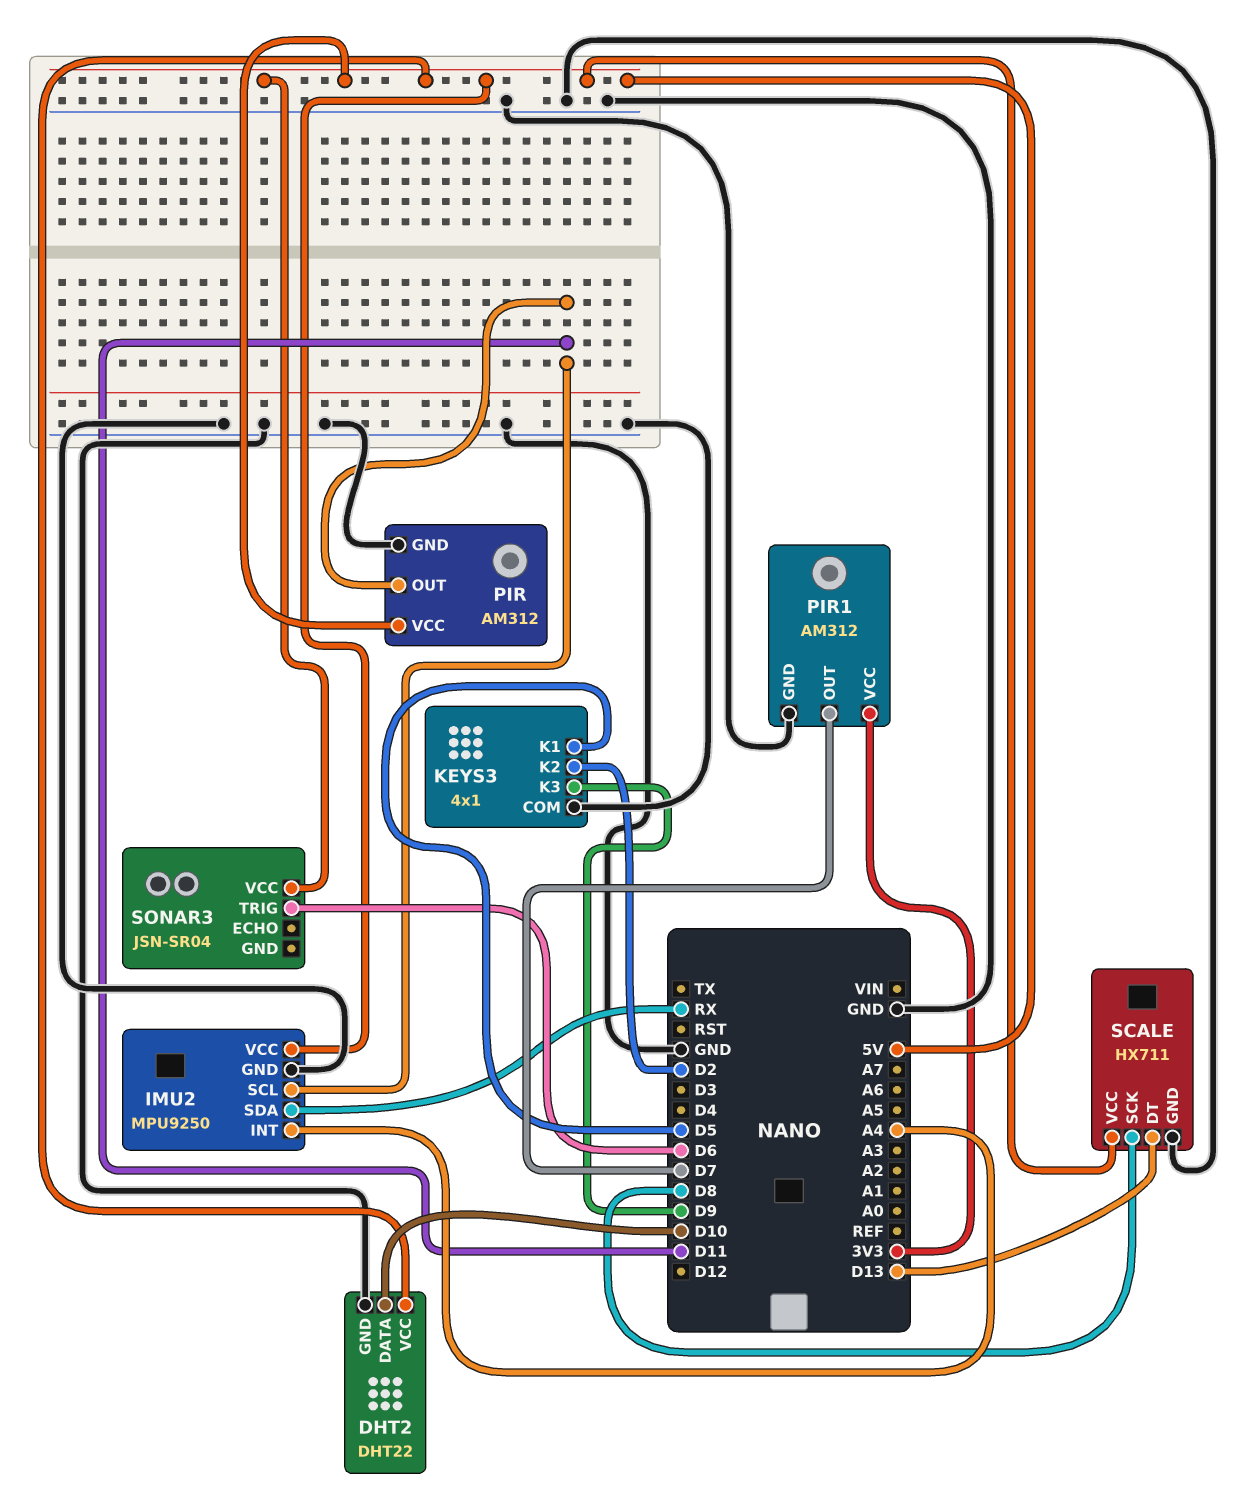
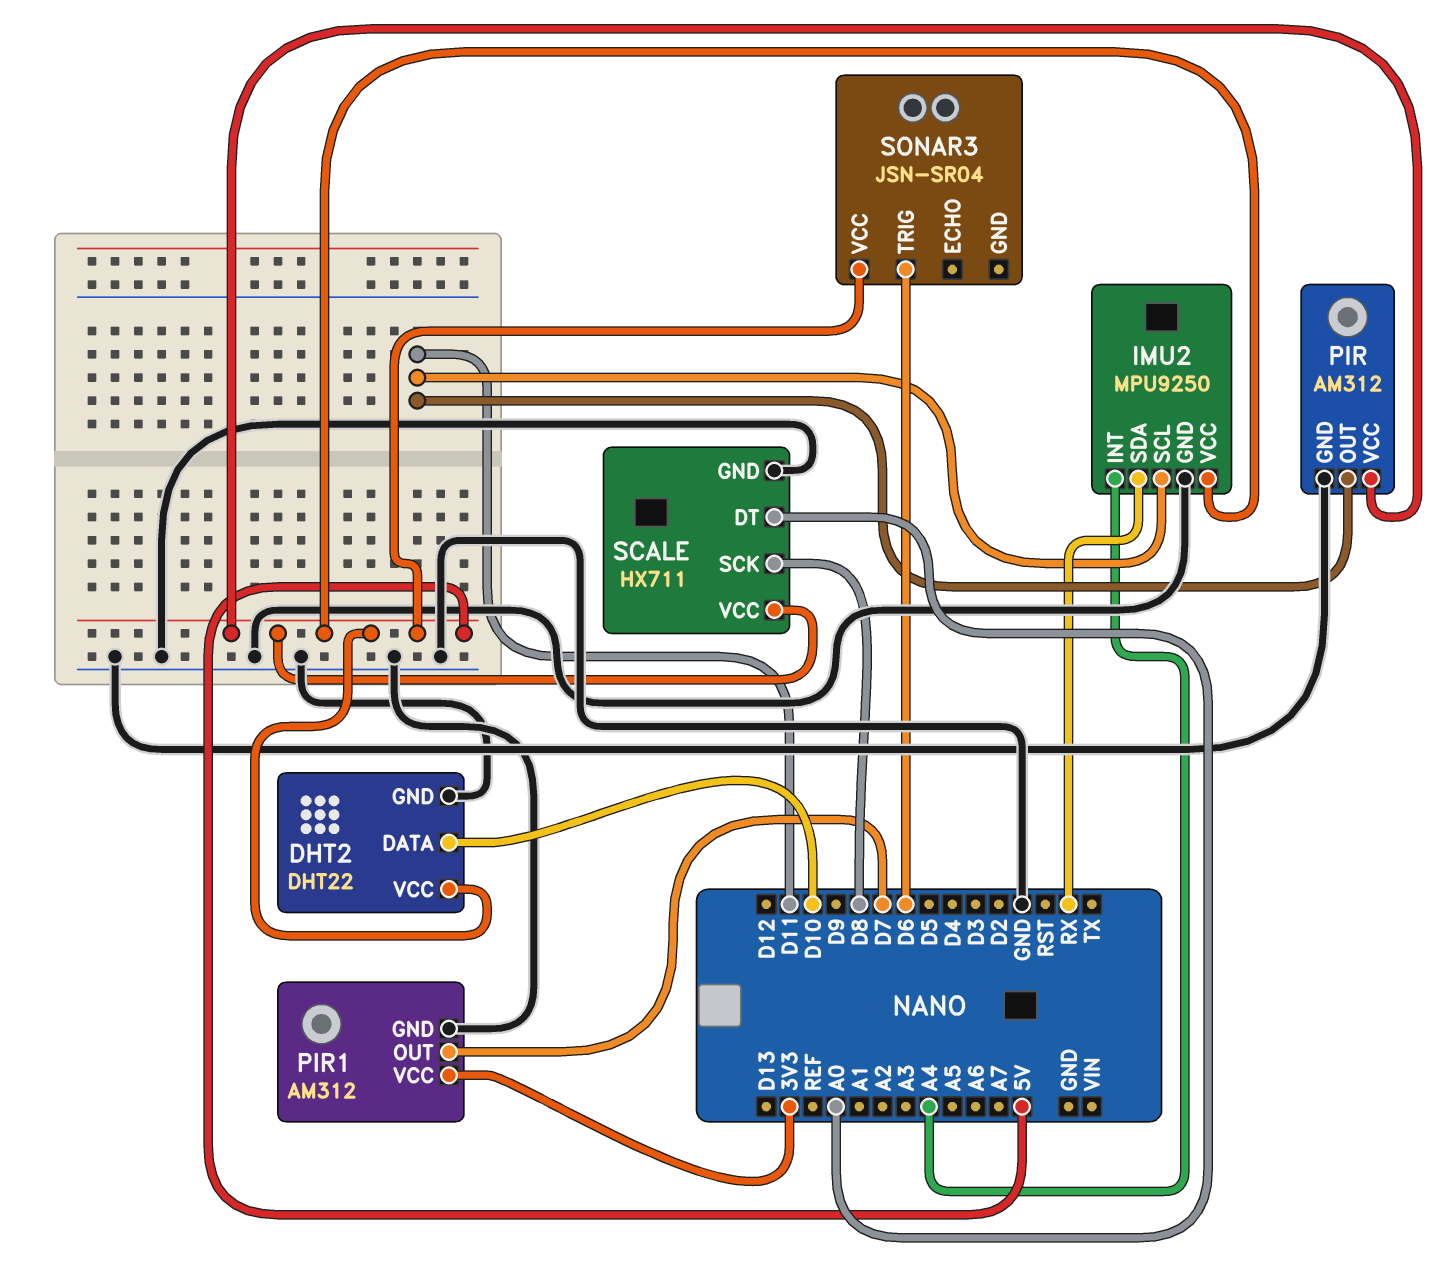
KEYS3: 4x1 -> none
KEYS3 pin COM: GND -> none
KEYS3 pin K1: D5 -> none
KEYS3 pin K2: D2 -> none
KEYS3 pin K3: D9 -> none
SCALE pin DT: D13 -> A0

